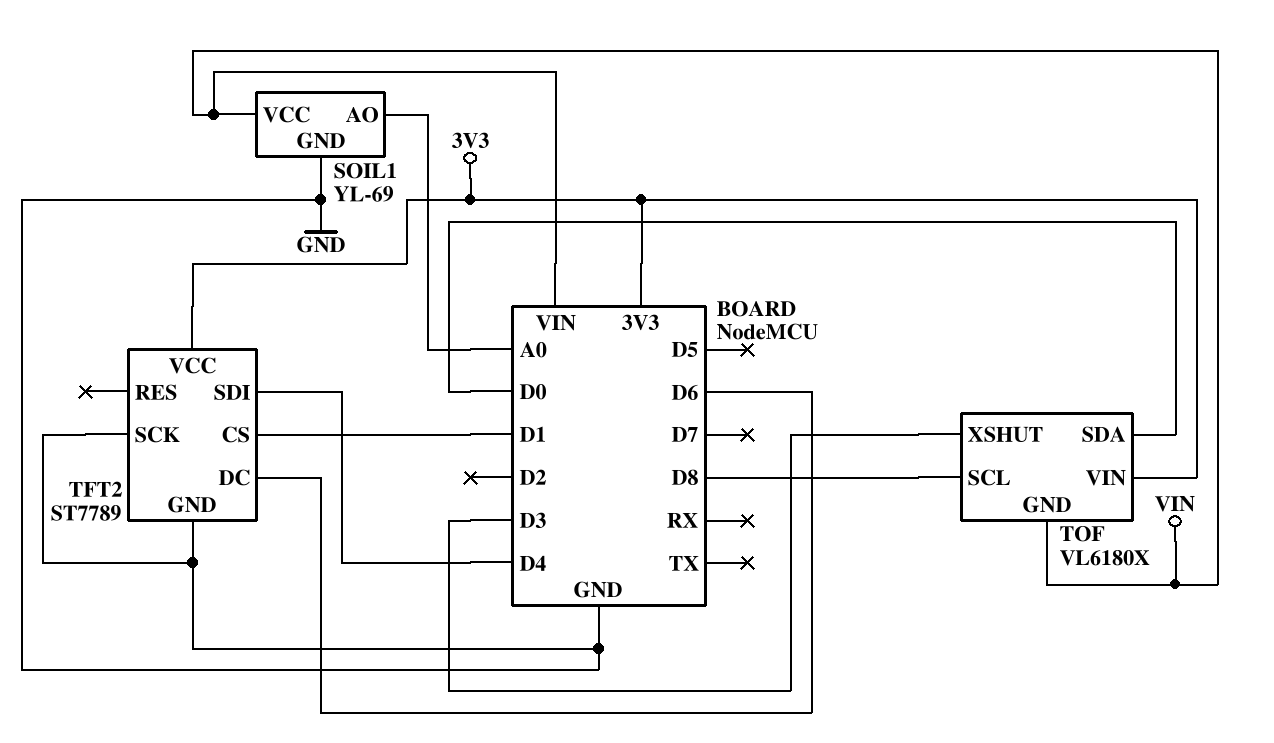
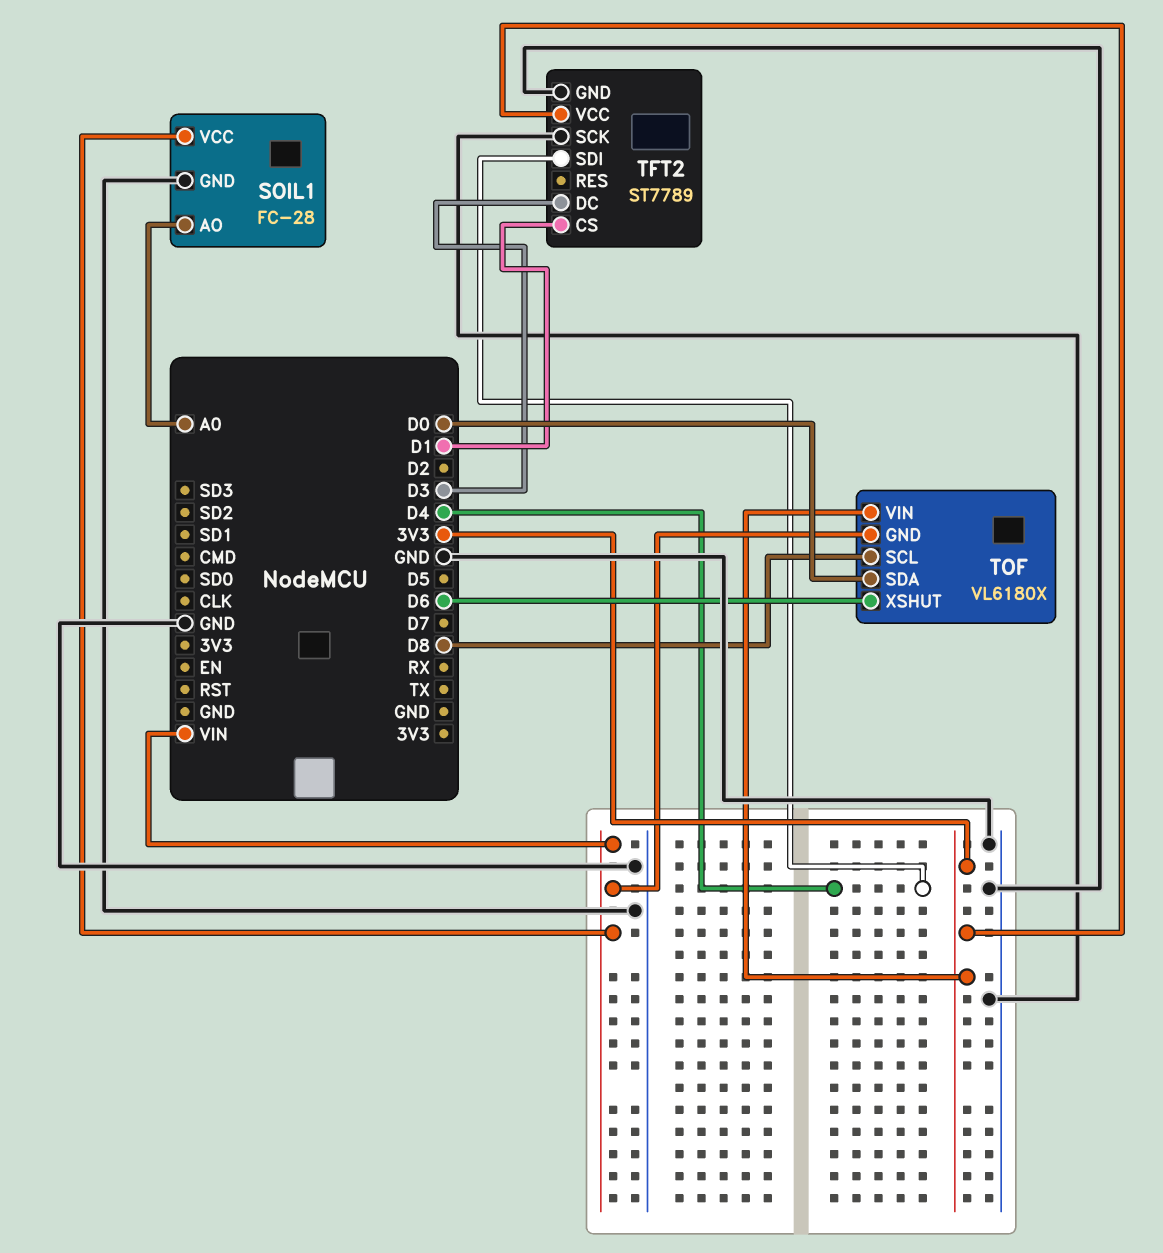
SOIL1: YL-69 -> FC-28
TFT2 pin DC: D6 -> D3
TOF pin XSHUT: D3 -> D6

